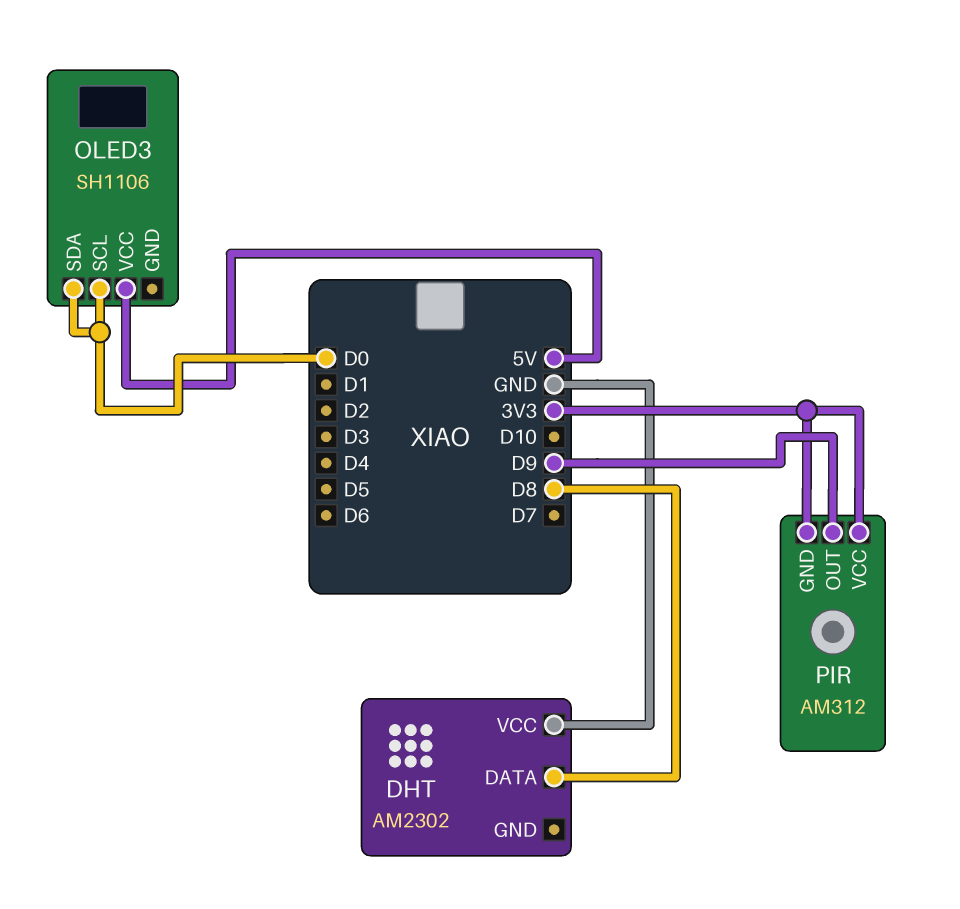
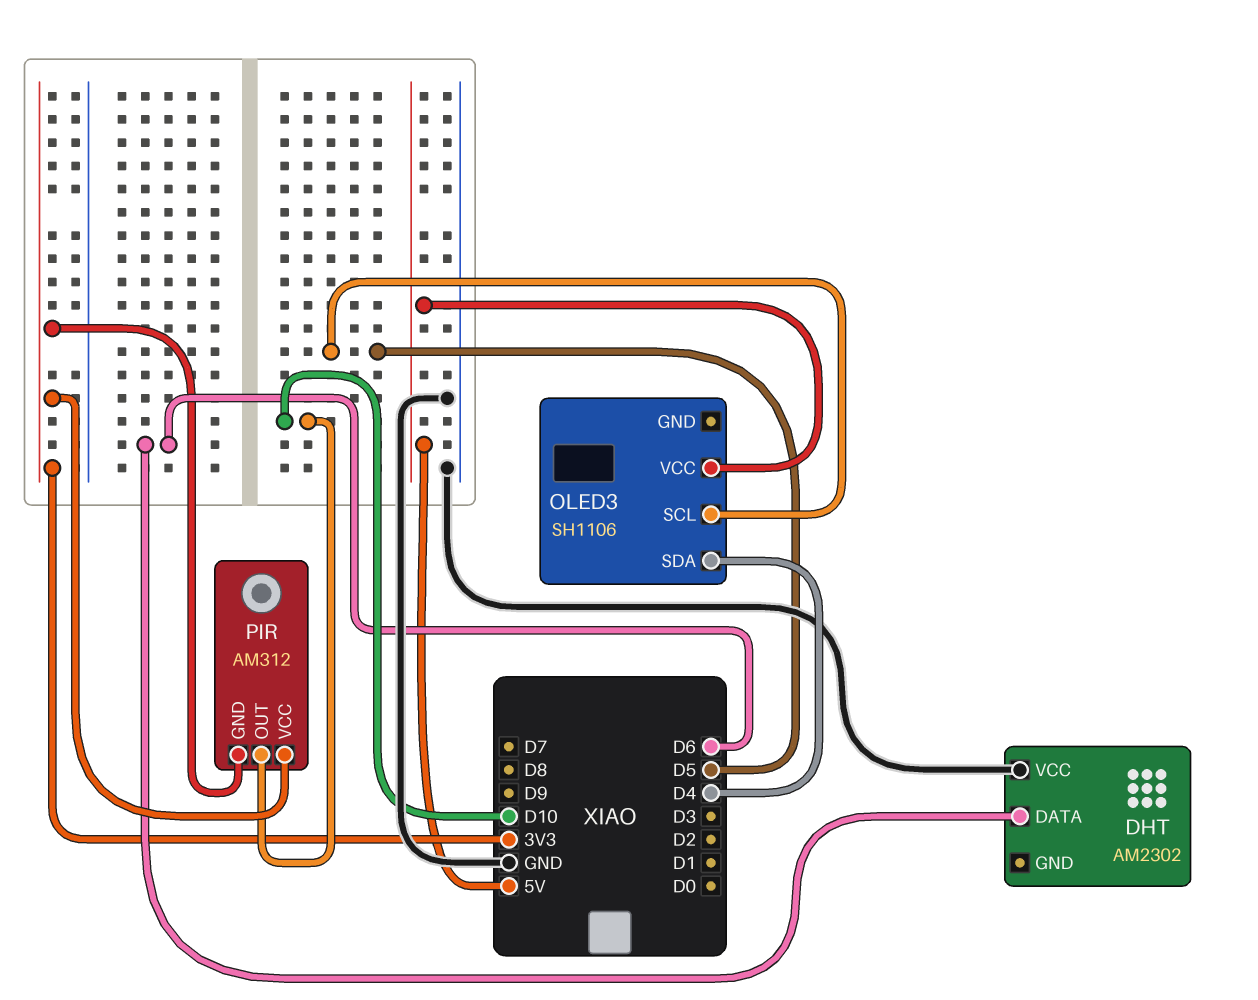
DHT pin DATA: D8 -> D6
OLED3 pin SCL: D0 -> D5
OLED3 pin SDA: D0 -> D4
PIR pin OUT: D9 -> D10

